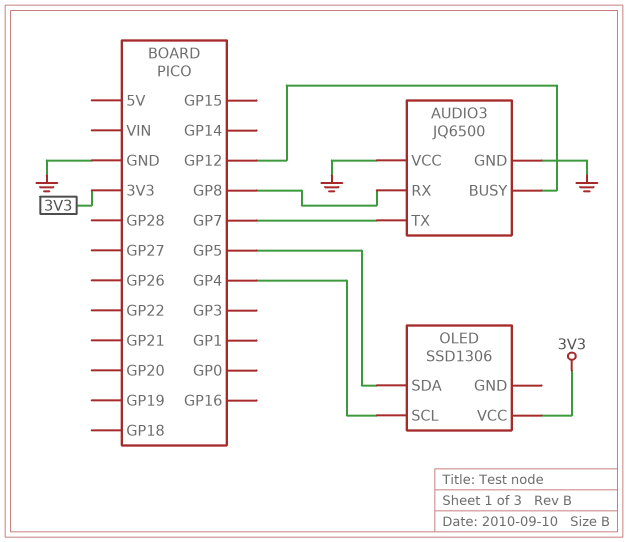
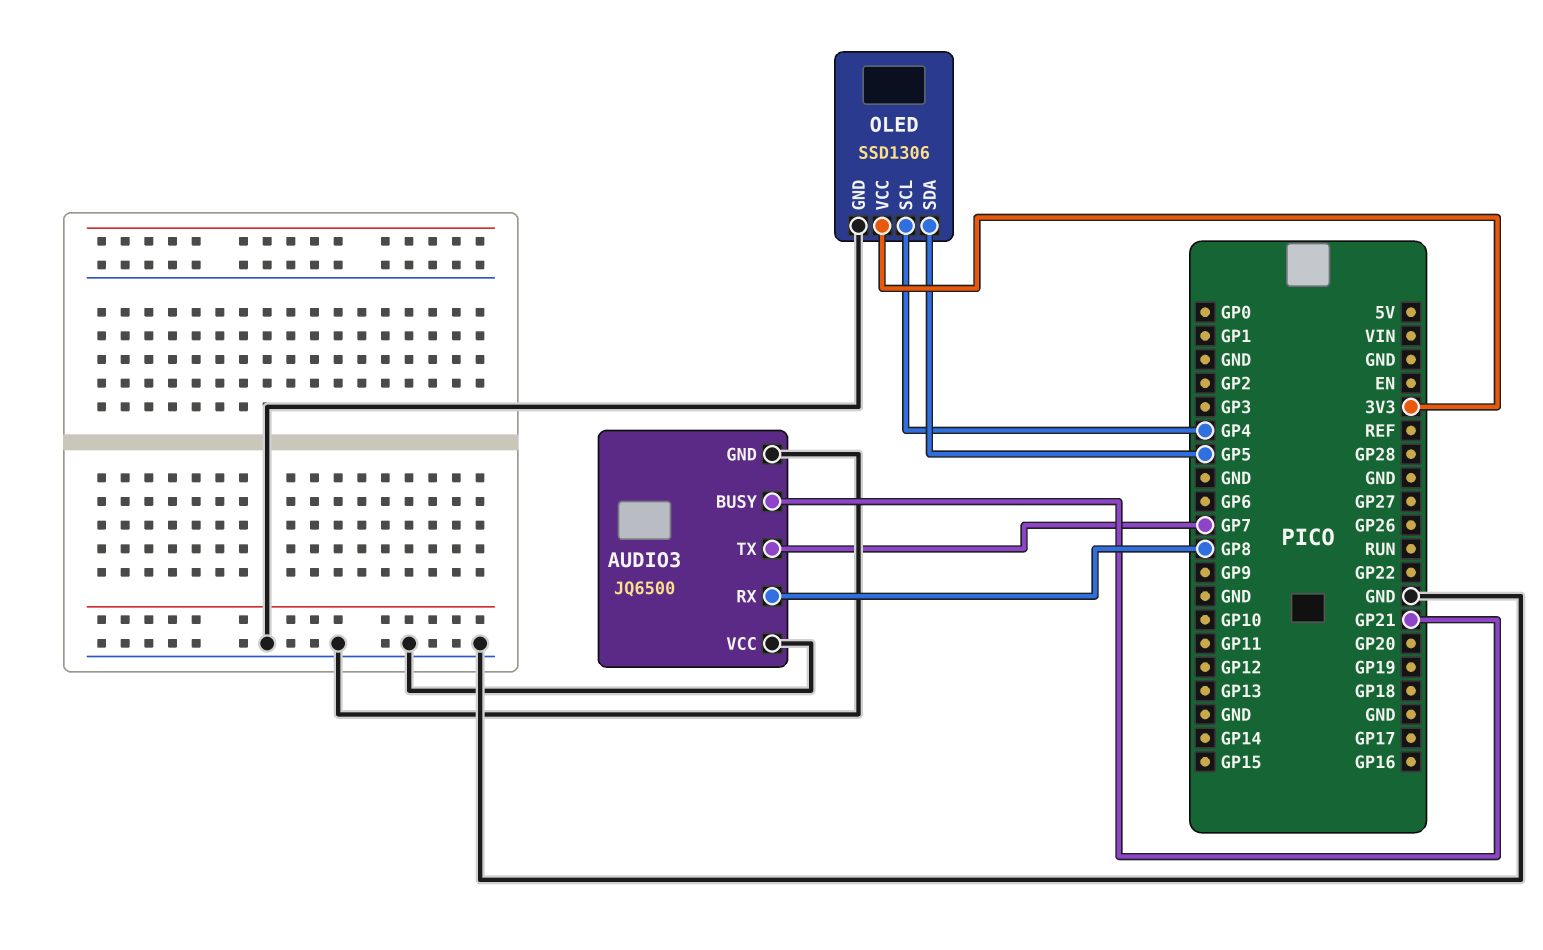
AUDIO3 pin BUSY: GP12 -> GP21
OLED pin GND: none -> GND

